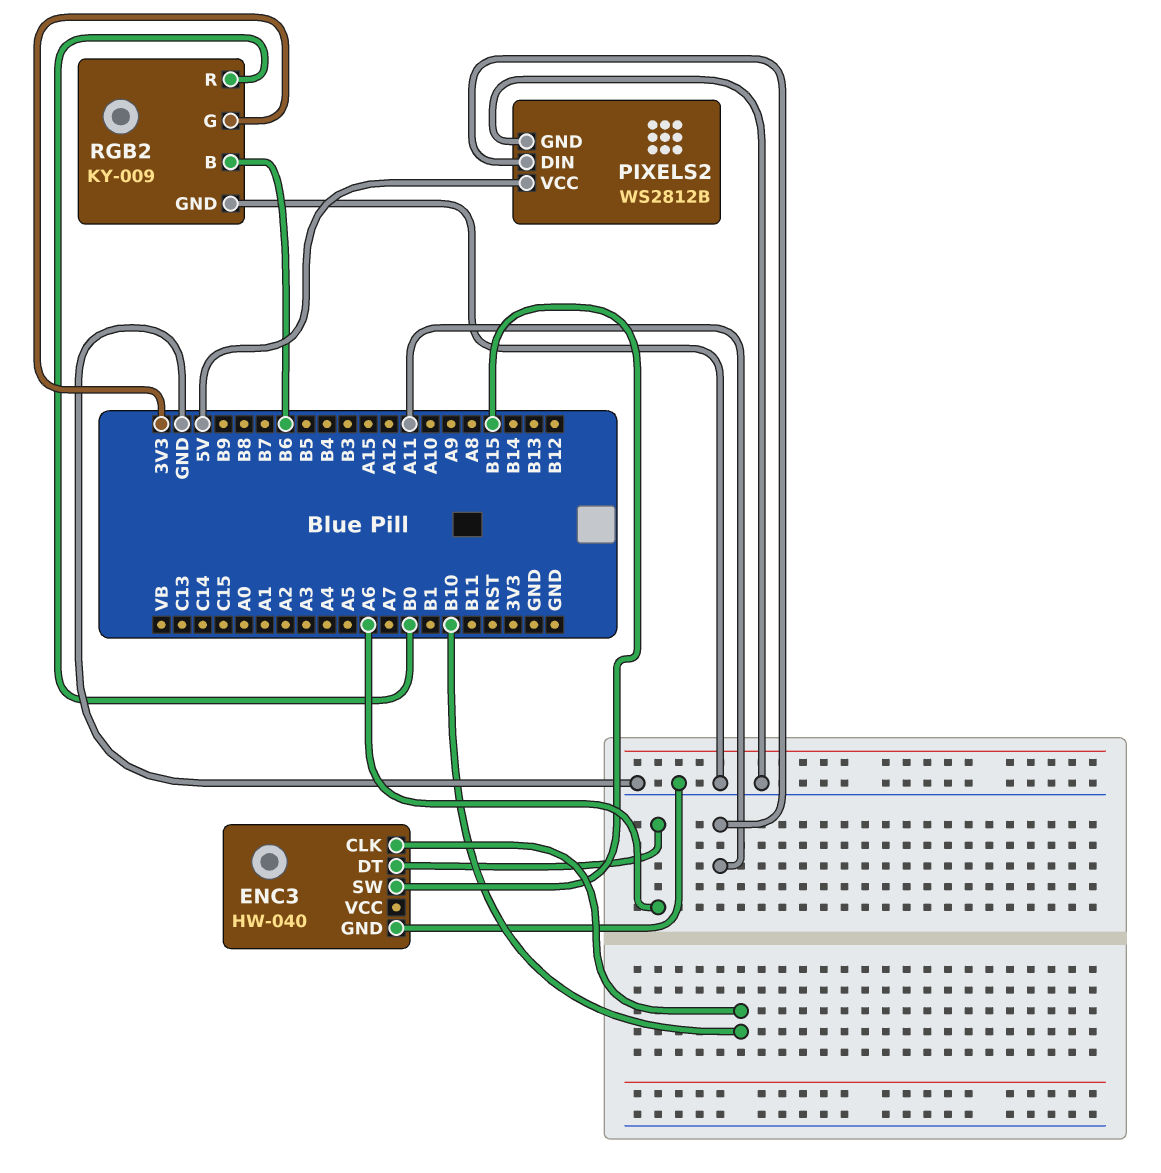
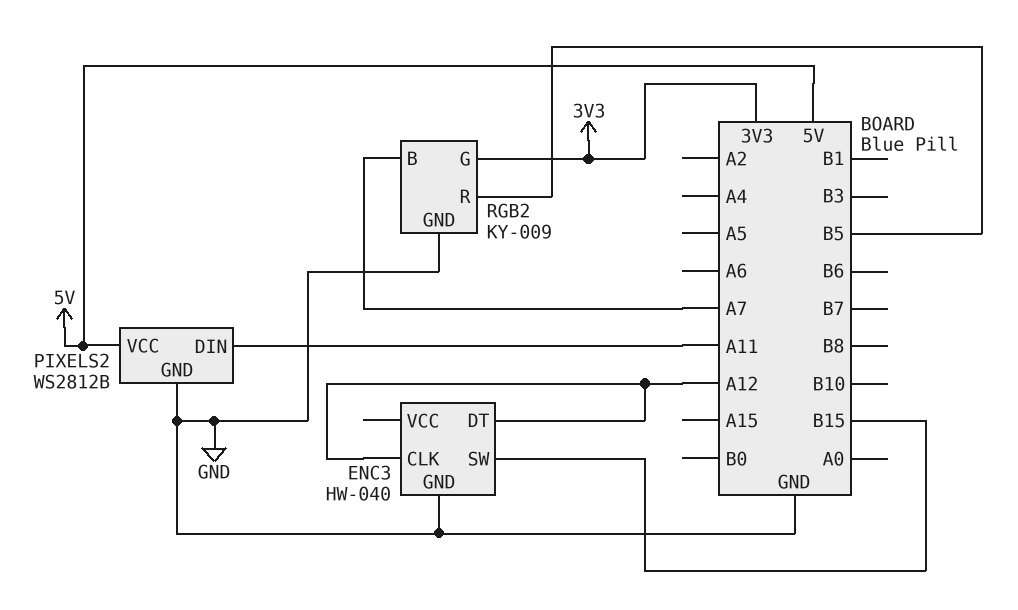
ENC3 pin CLK: B10 -> A12
ENC3 pin DT: A6 -> A12
RGB2 pin B: B6 -> A7
RGB2 pin R: B0 -> B5

